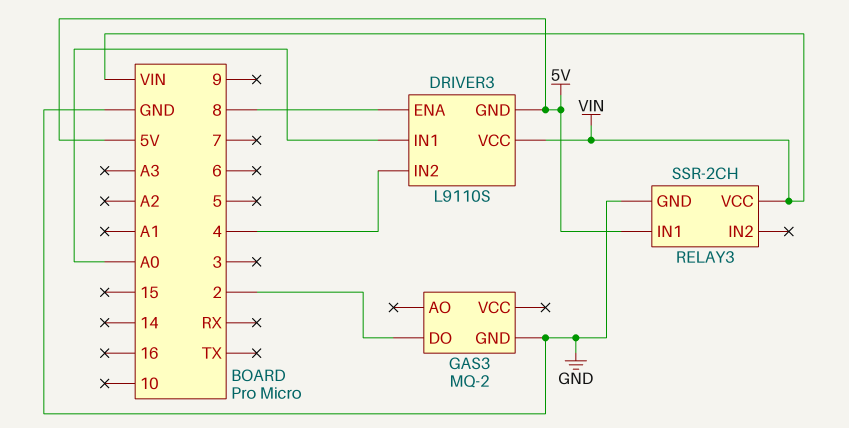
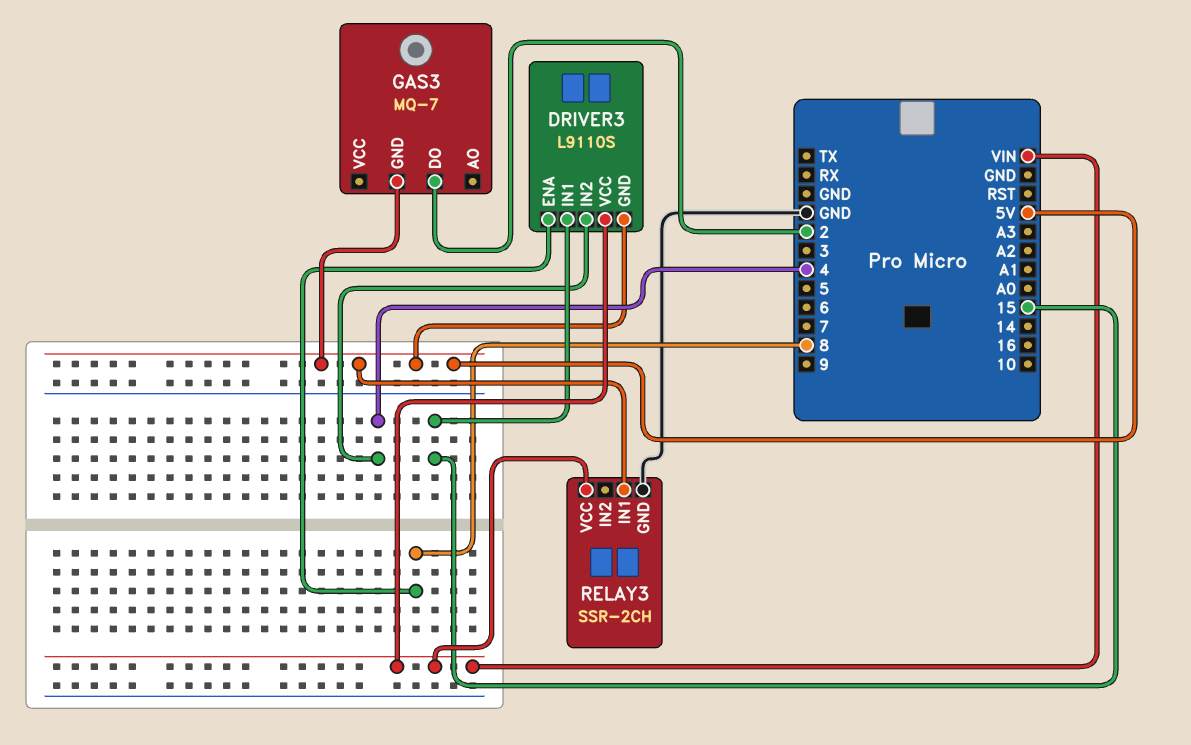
DRIVER3 pin IN1: A0 -> 15
GAS3: MQ-2 -> MQ-7
GAS3 pin GND: GND -> 5V

